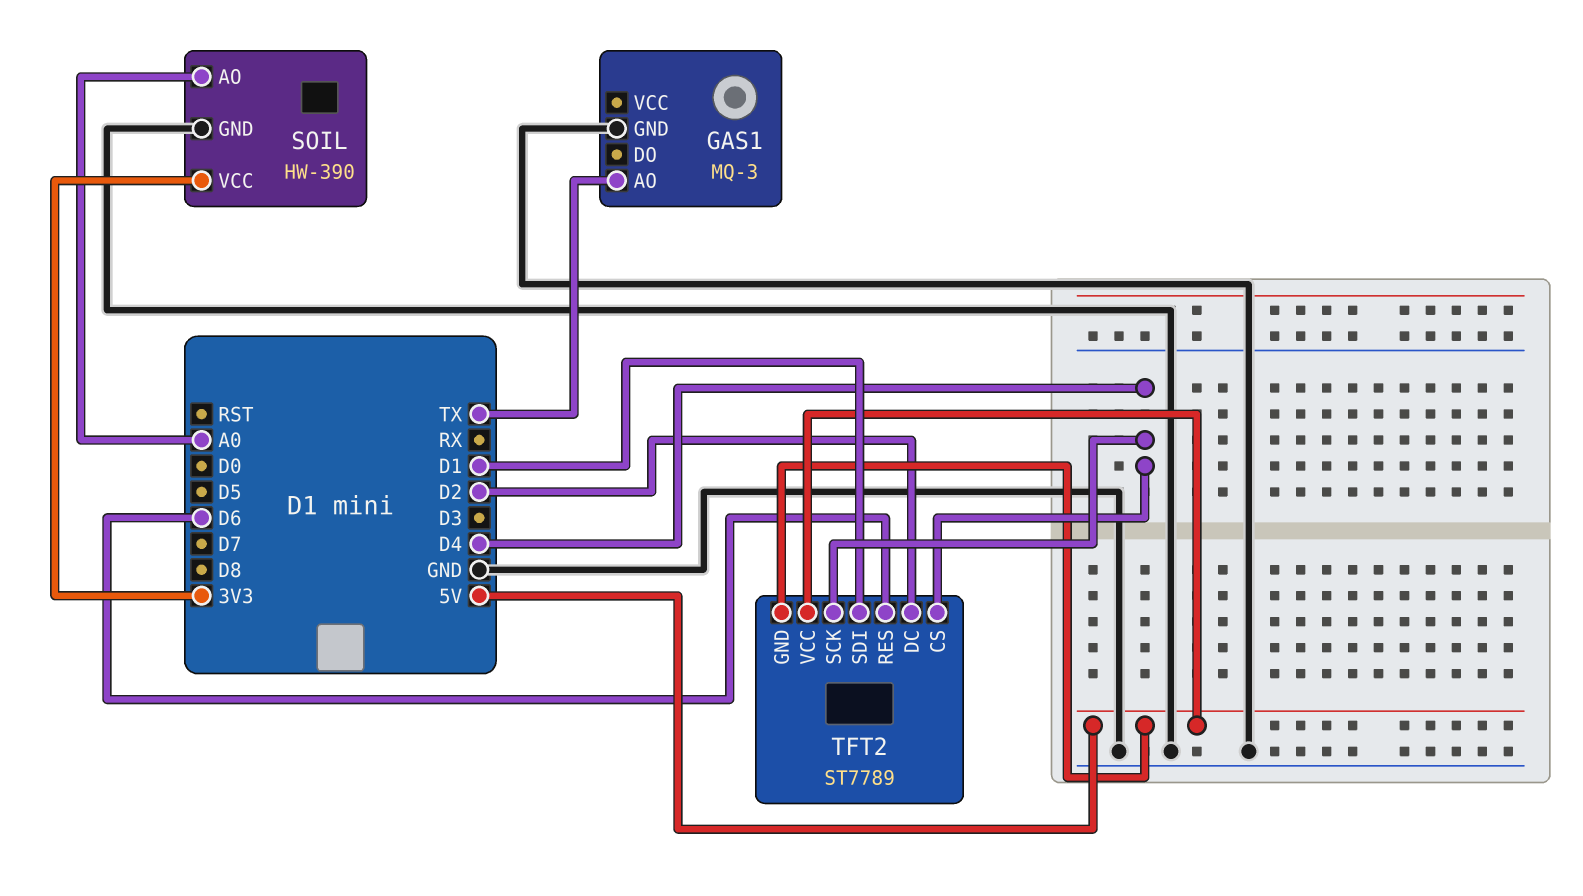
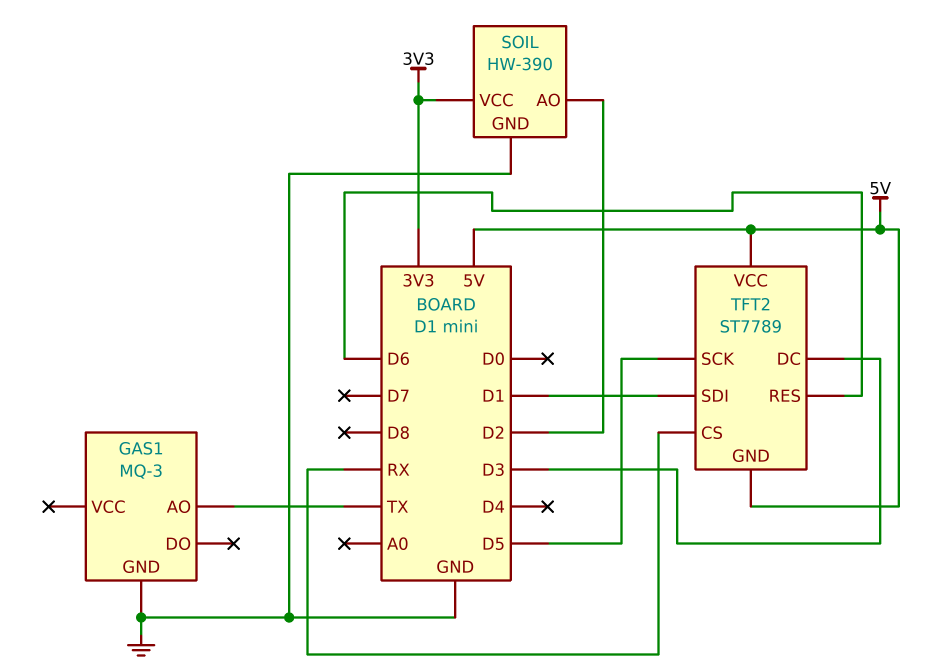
SOIL pin AO: A0 -> D2
TFT2 pin CS: D4 -> RX
TFT2 pin DC: D2 -> D3
TFT2 pin SCK: D4 -> D5

